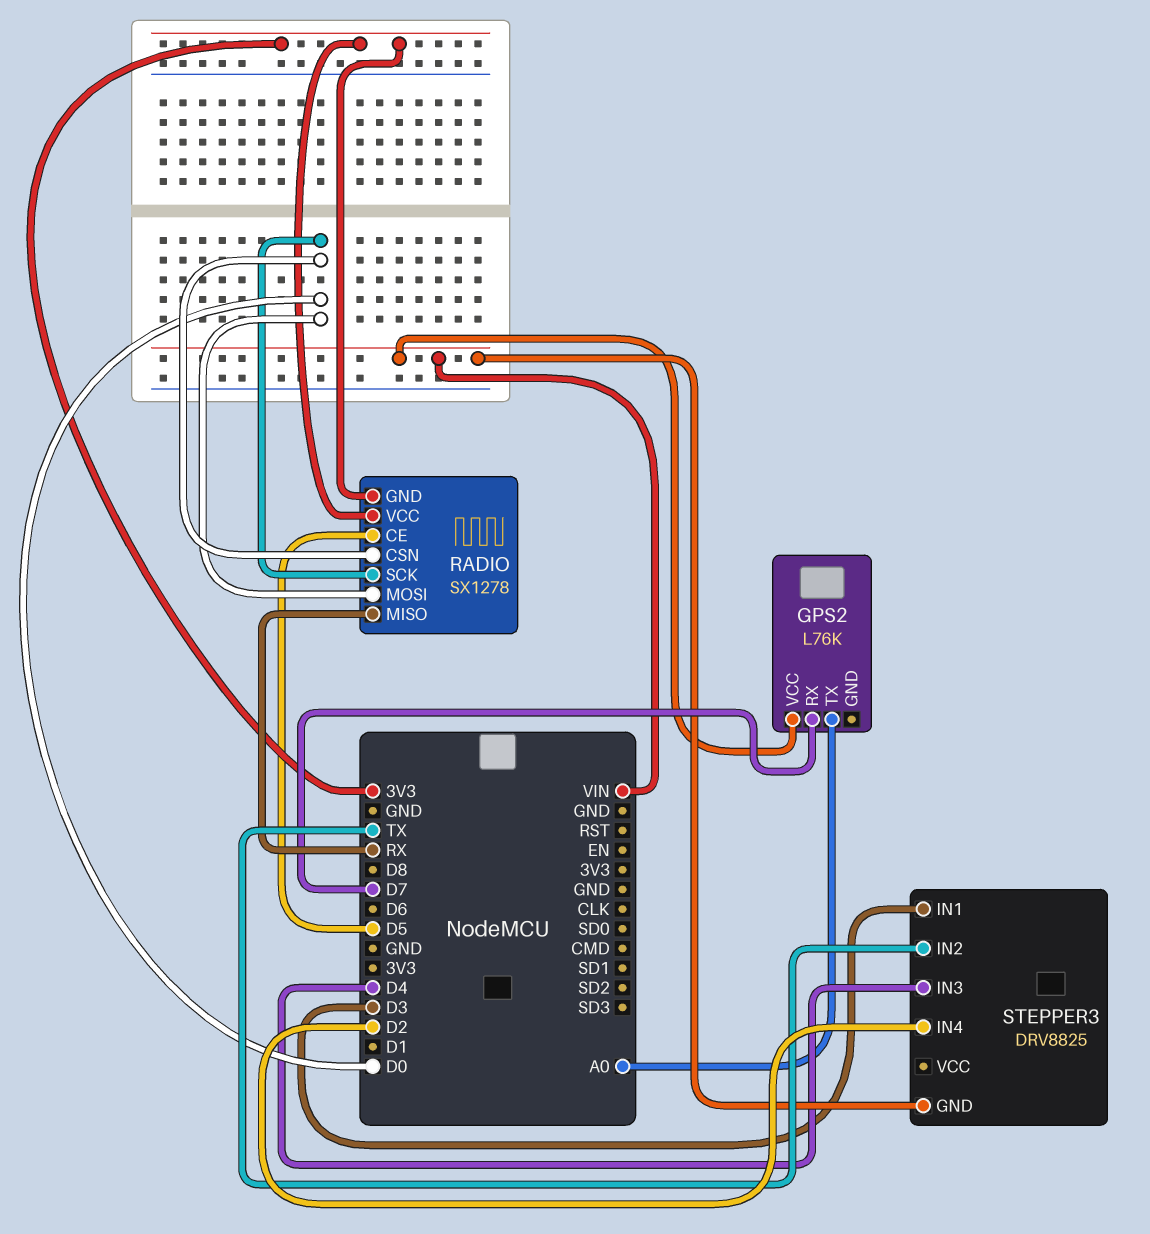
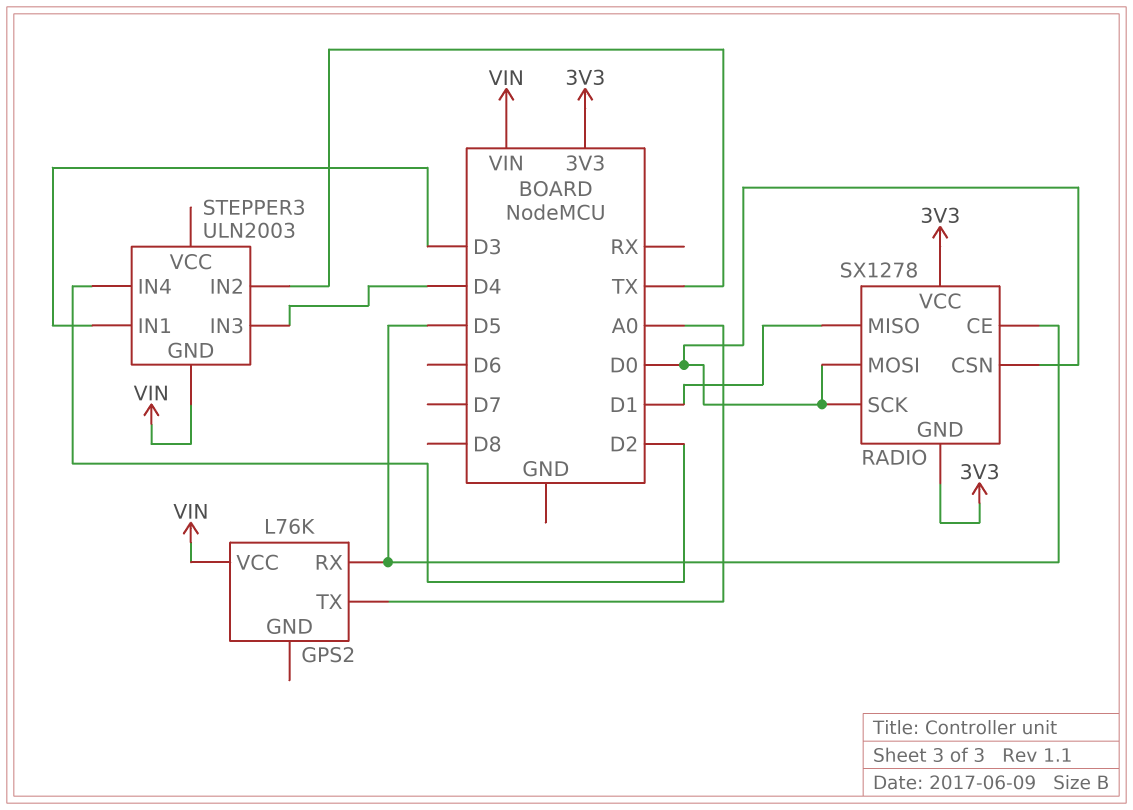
GPS2 pin RX: D7 -> D5
RADIO pin MISO: RX -> D1
STEPPER3: DRV8825 -> ULN2003

